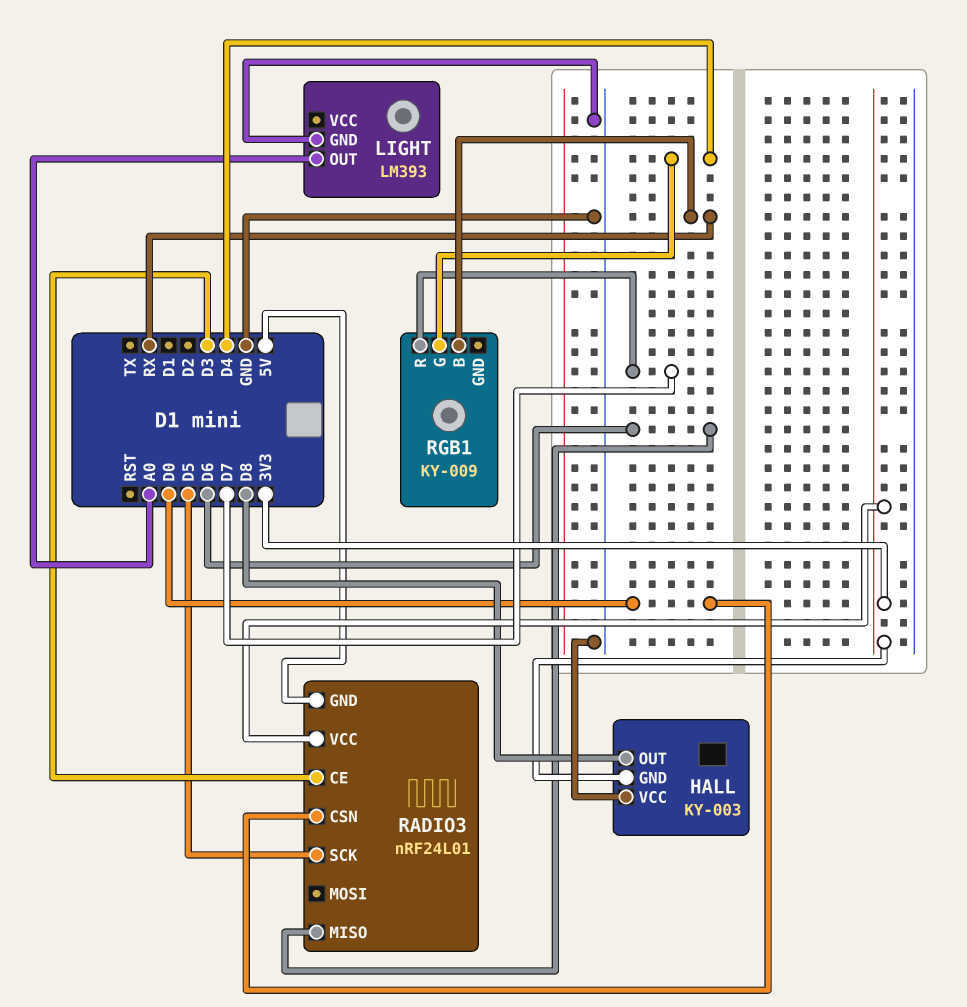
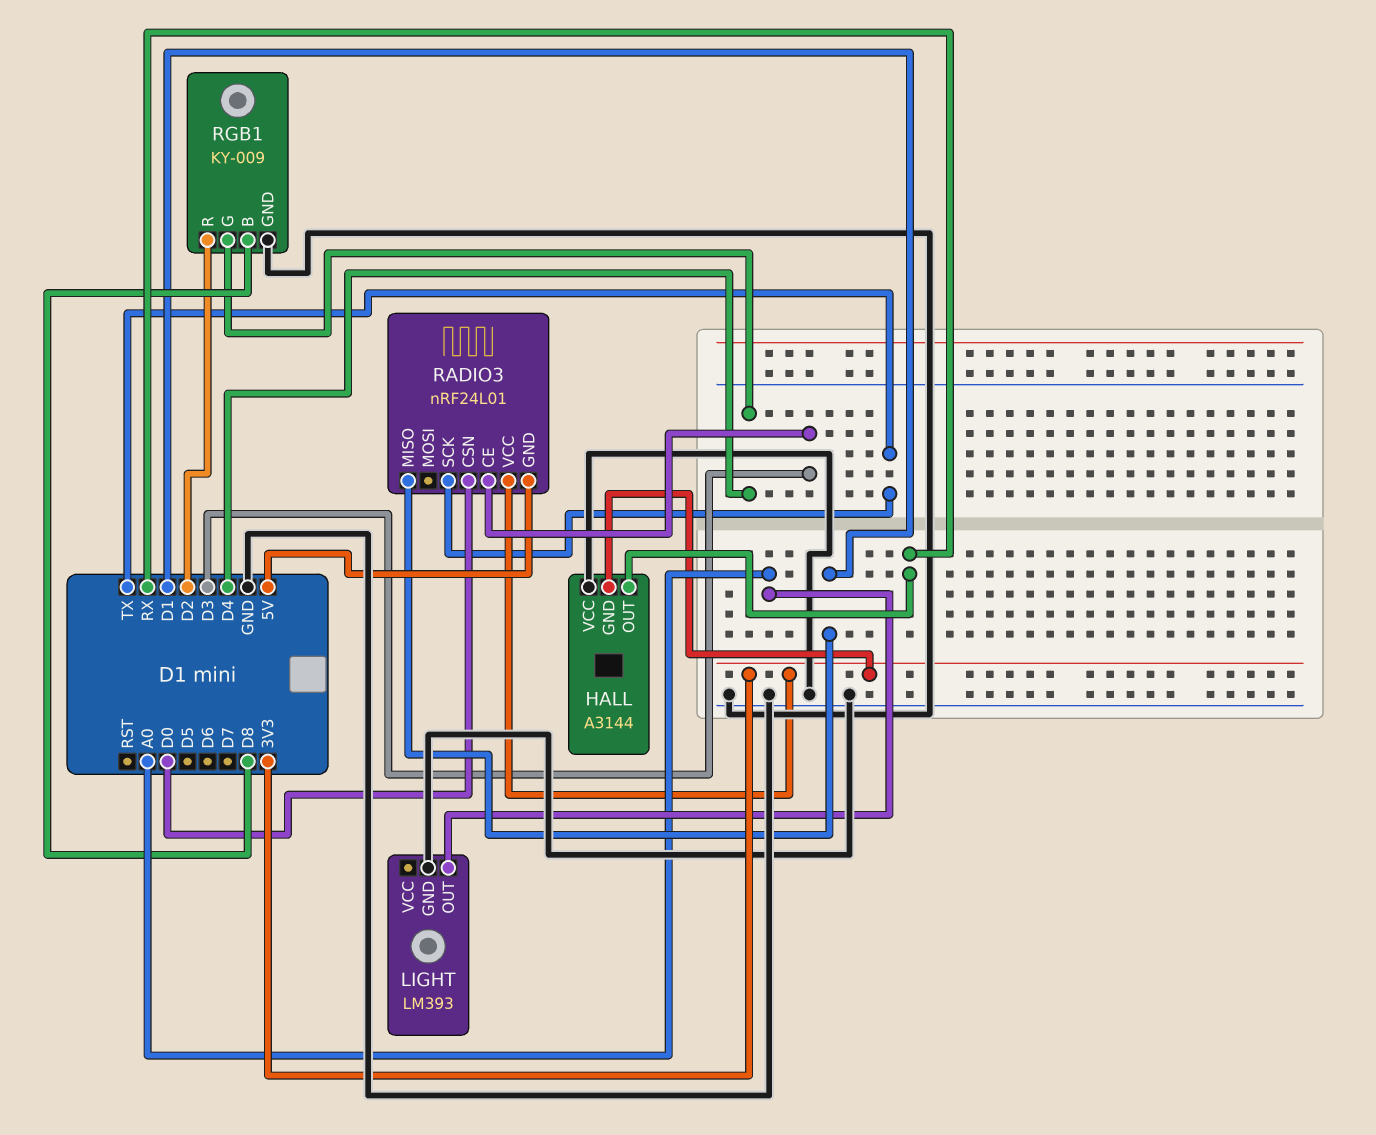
HALL: KY-003 -> A3144
HALL pin OUT: D8 -> RX
RADIO3 pin MISO: D6 -> D1
RADIO3 pin SCK: D5 -> TX
RGB1 pin B: RX -> D8
RGB1 pin GND: none -> GND
RGB1 pin R: D7 -> D2

